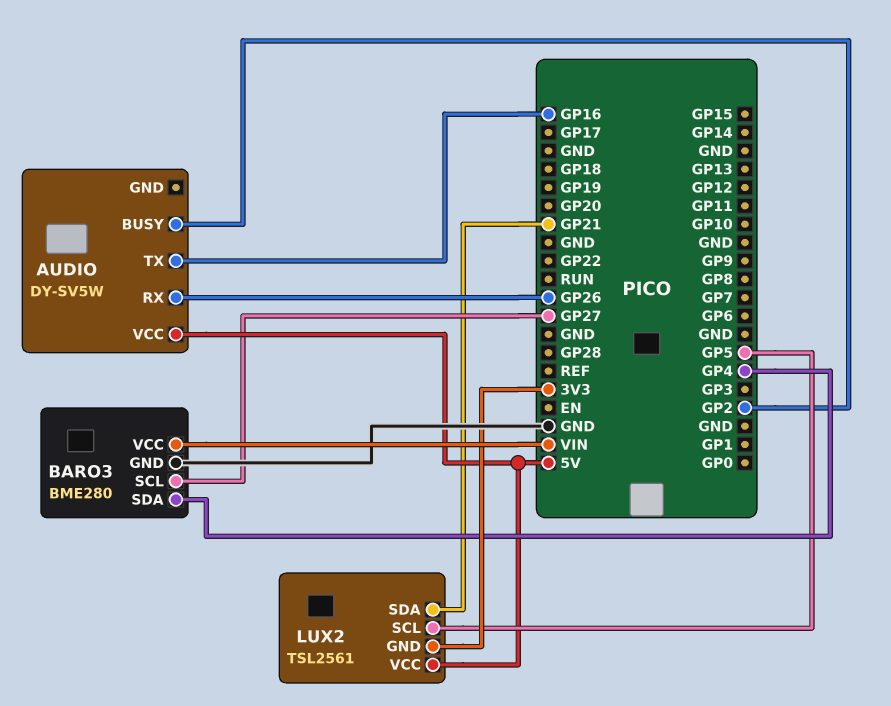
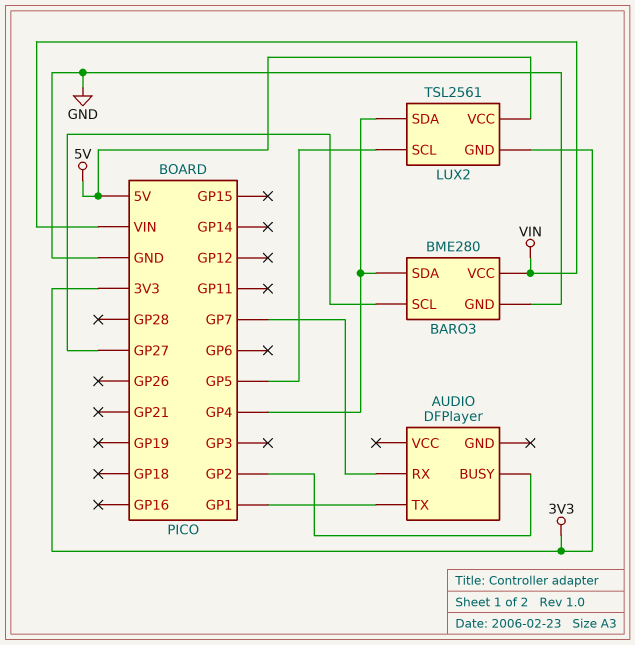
AUDIO: DY-SV5W -> DFPlayer
AUDIO pin RX: GP26 -> GP7
AUDIO pin TX: GP16 -> GP1
AUDIO pin VCC: 5V -> none
LUX2 pin SDA: GP21 -> GP4

